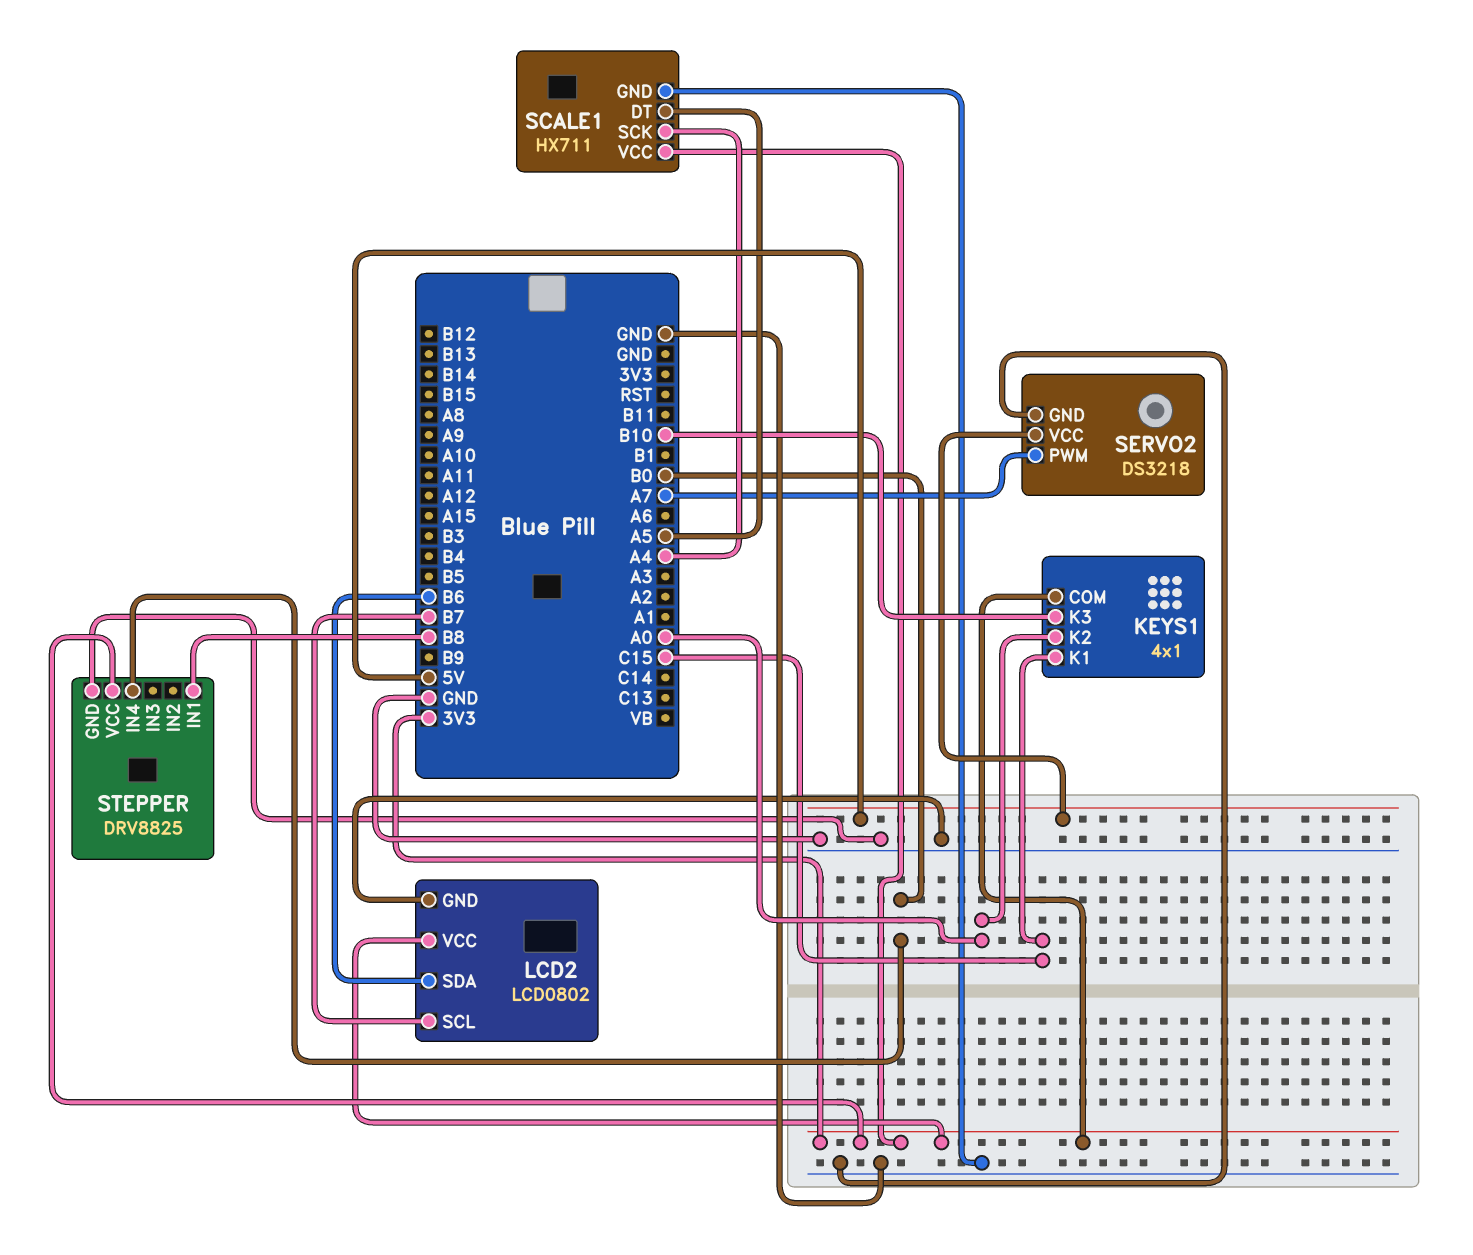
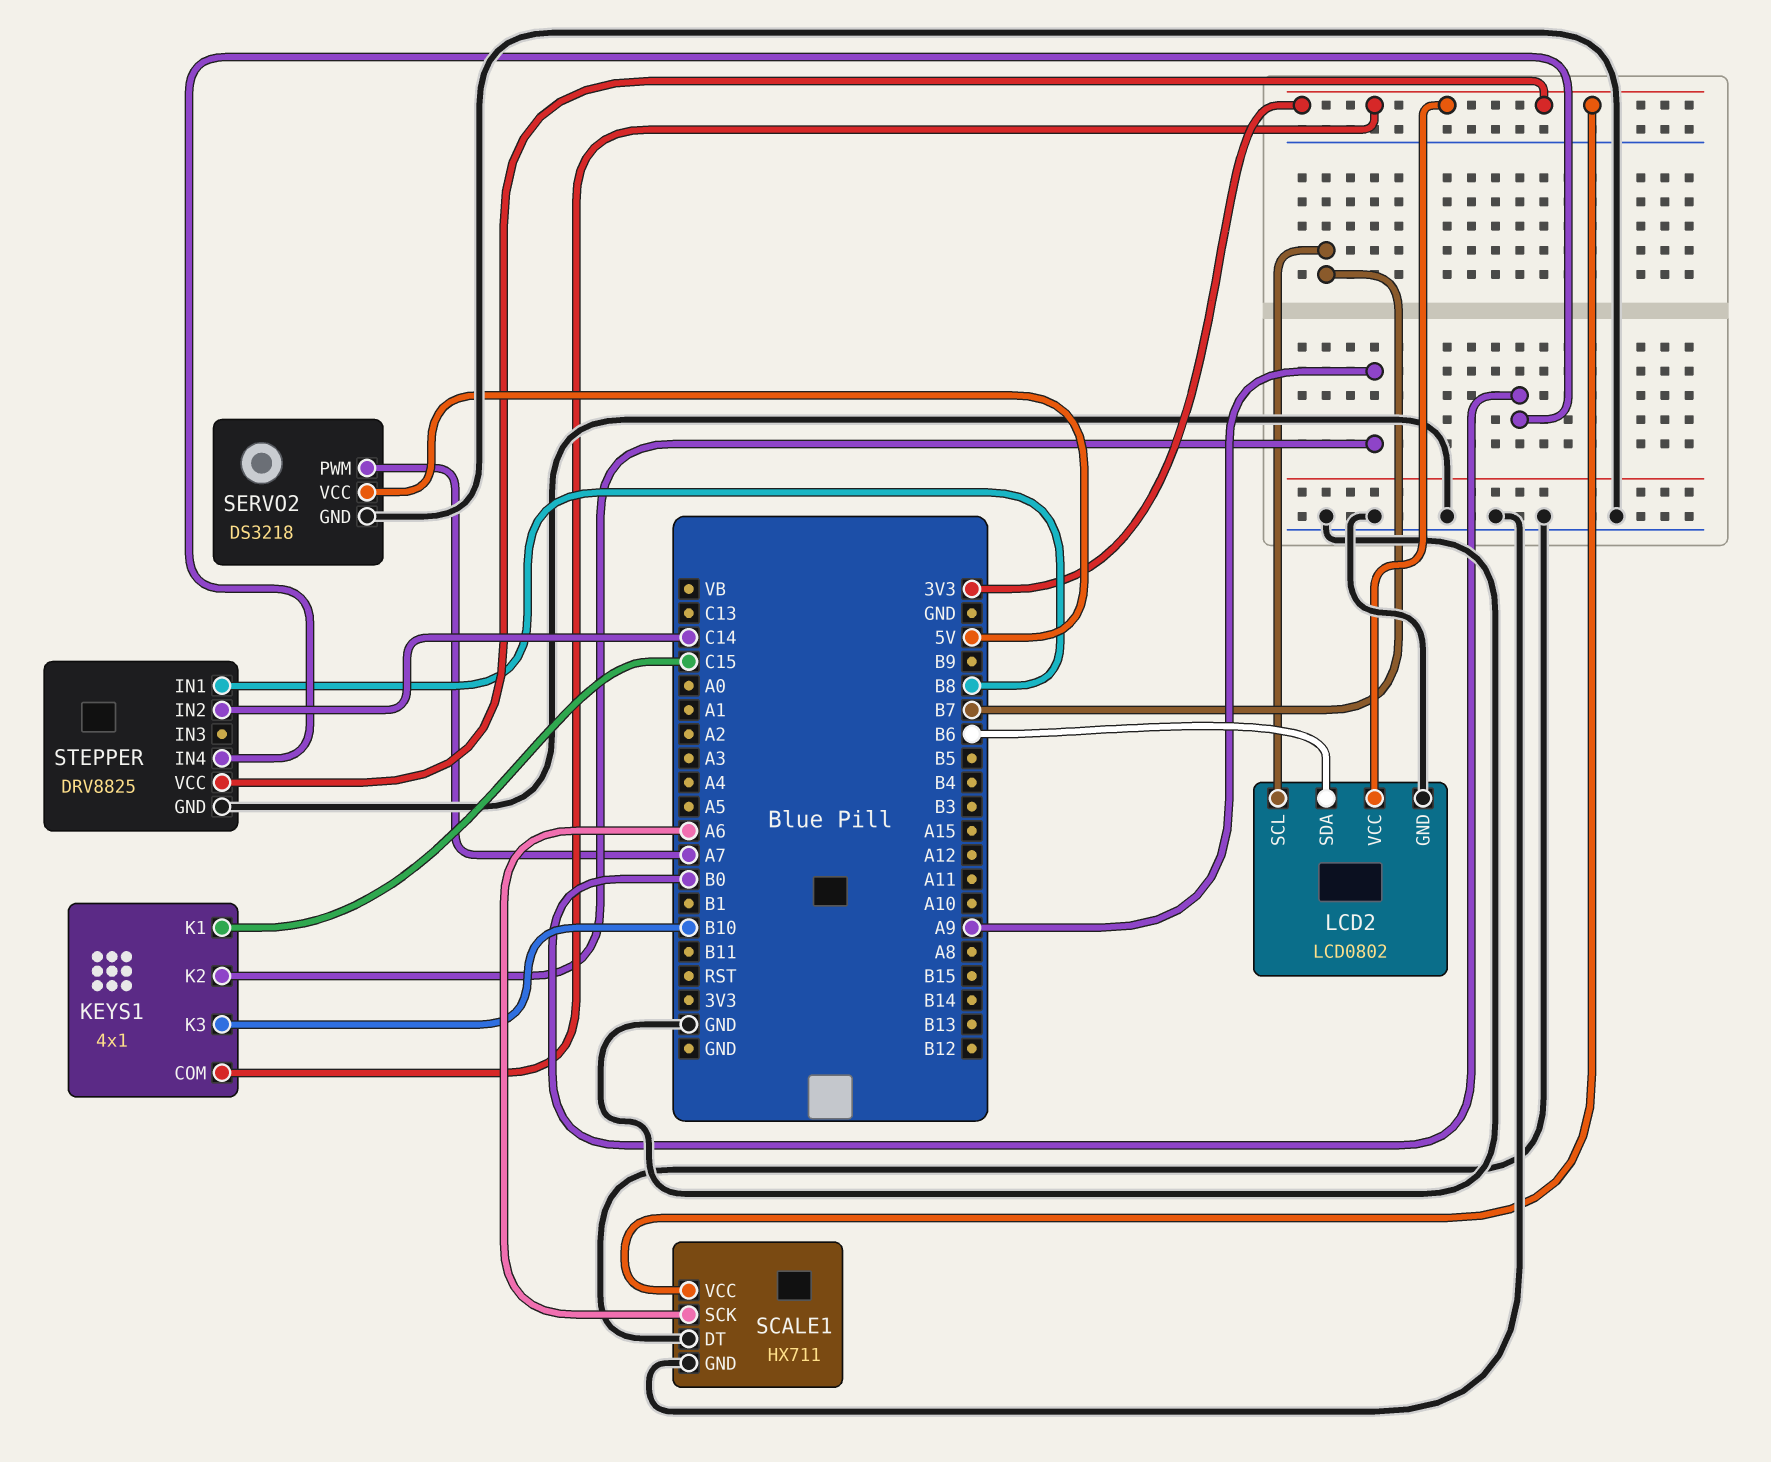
KEYS1 pin K2: A0 -> A9
SCALE1 pin DT: A5 -> GND
SCALE1 pin SCK: A4 -> A6
STEPPER pin IN2: none -> C14

